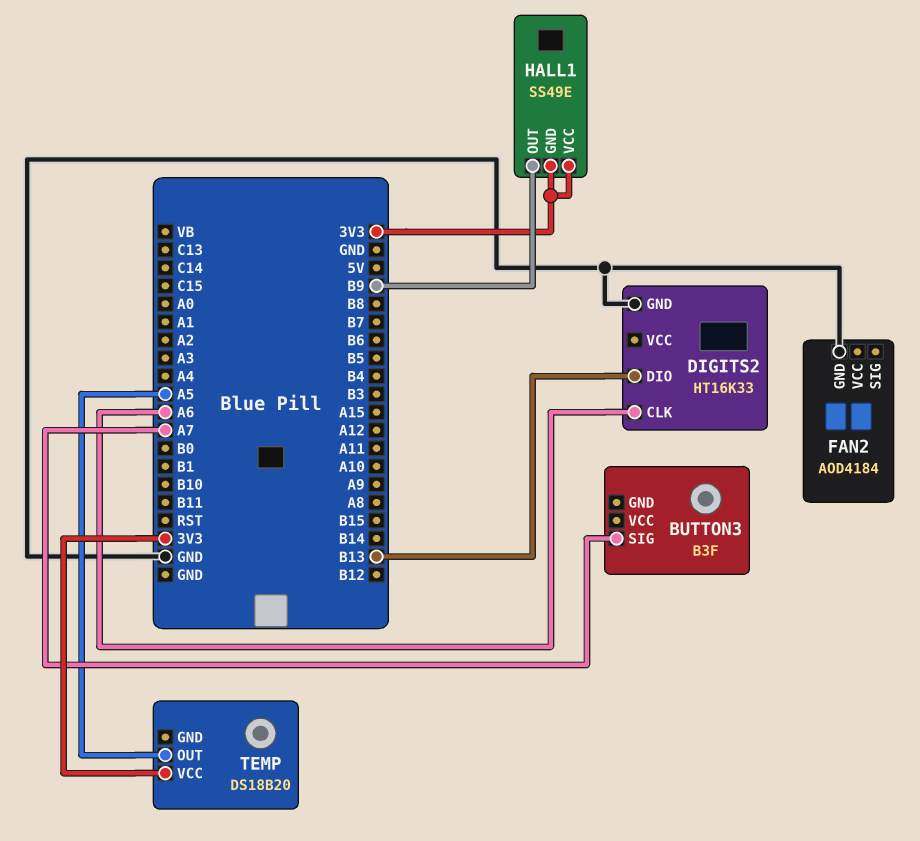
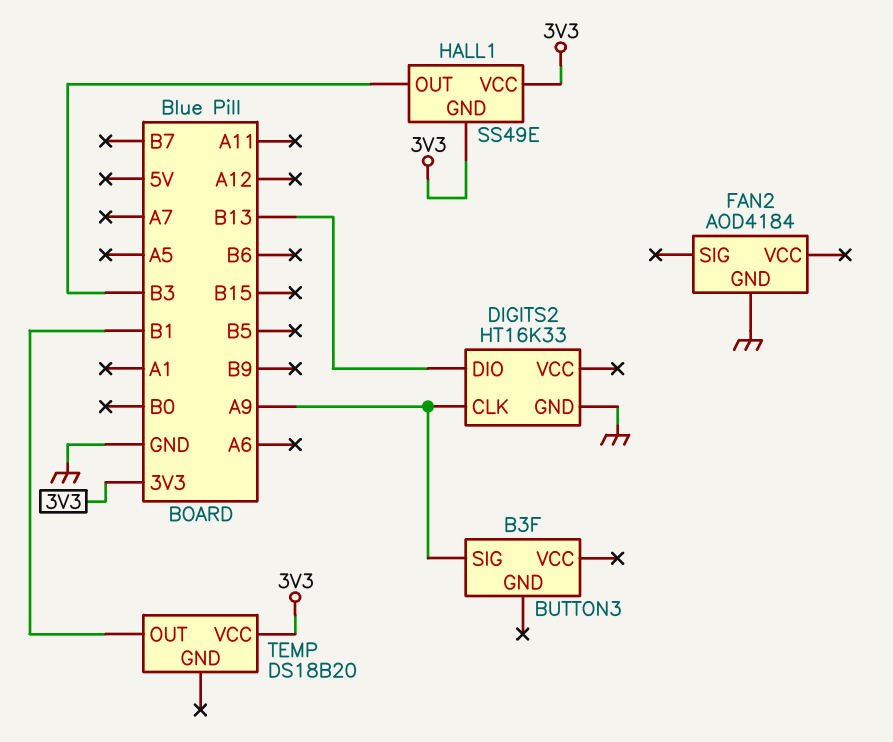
BUTTON3 pin SIG: A7 -> A9
DIGITS2 pin CLK: A6 -> A9
HALL1 pin OUT: B9 -> B3
TEMP pin OUT: A5 -> B1

